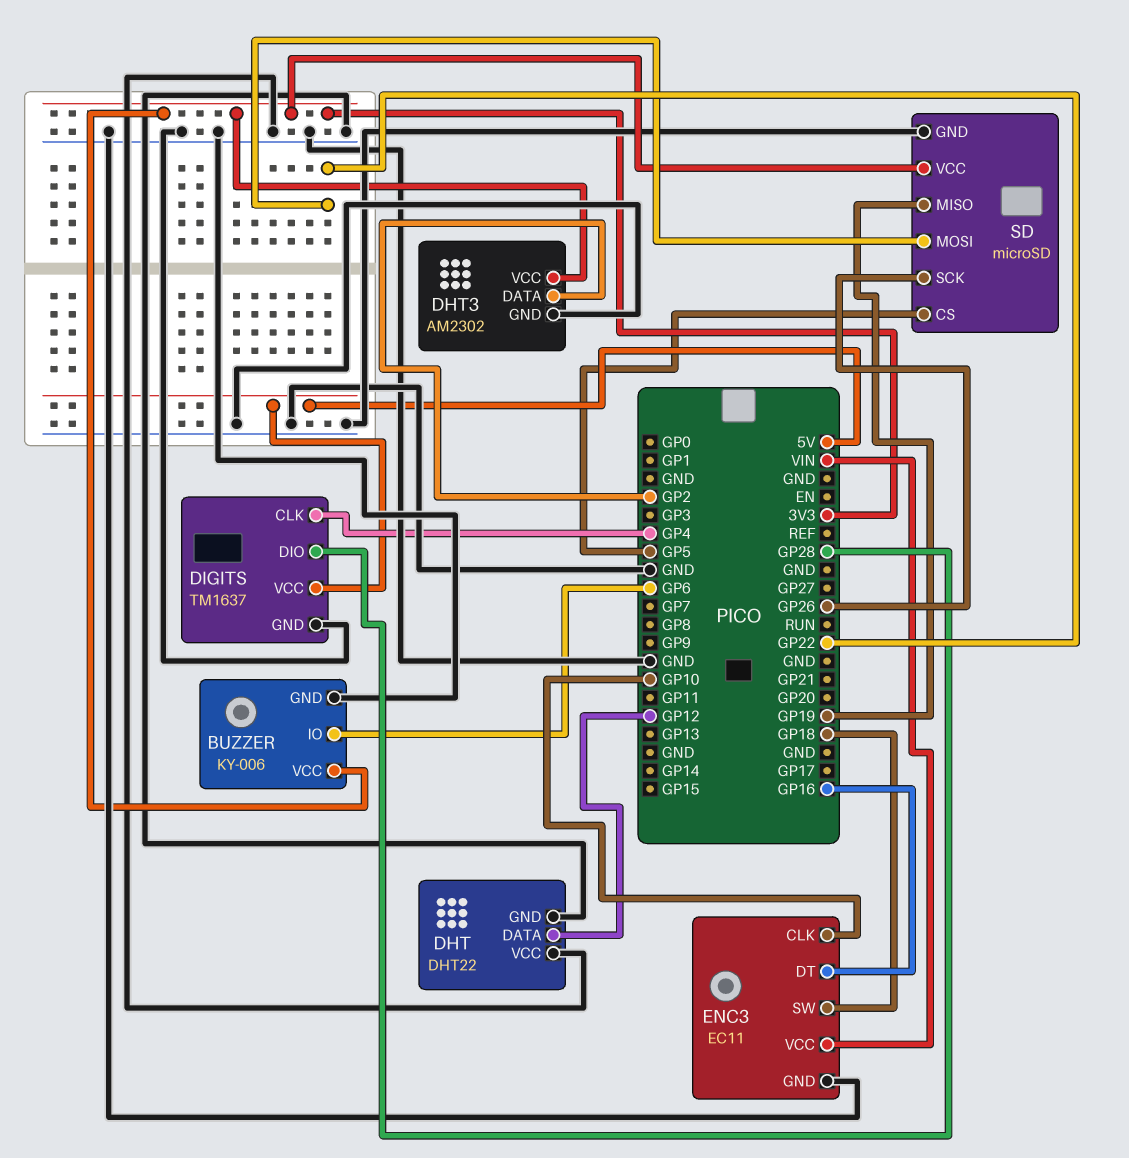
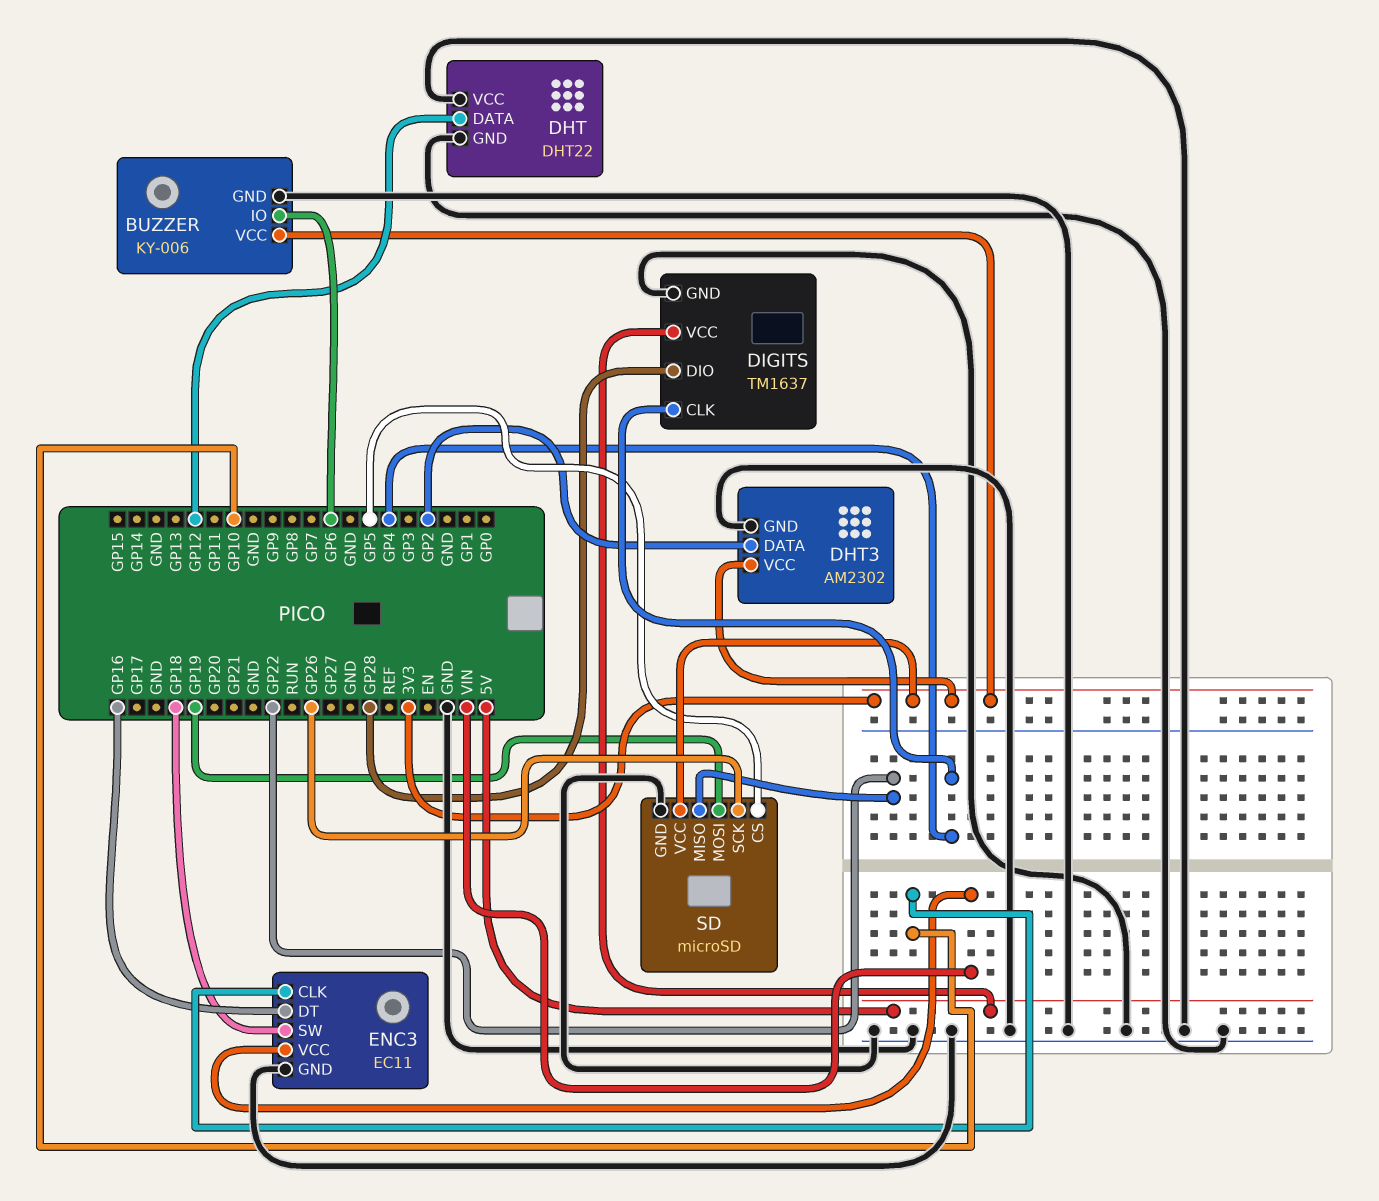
SD pin MISO: GP19 -> GP22
SD pin MOSI: GP22 -> GP19

